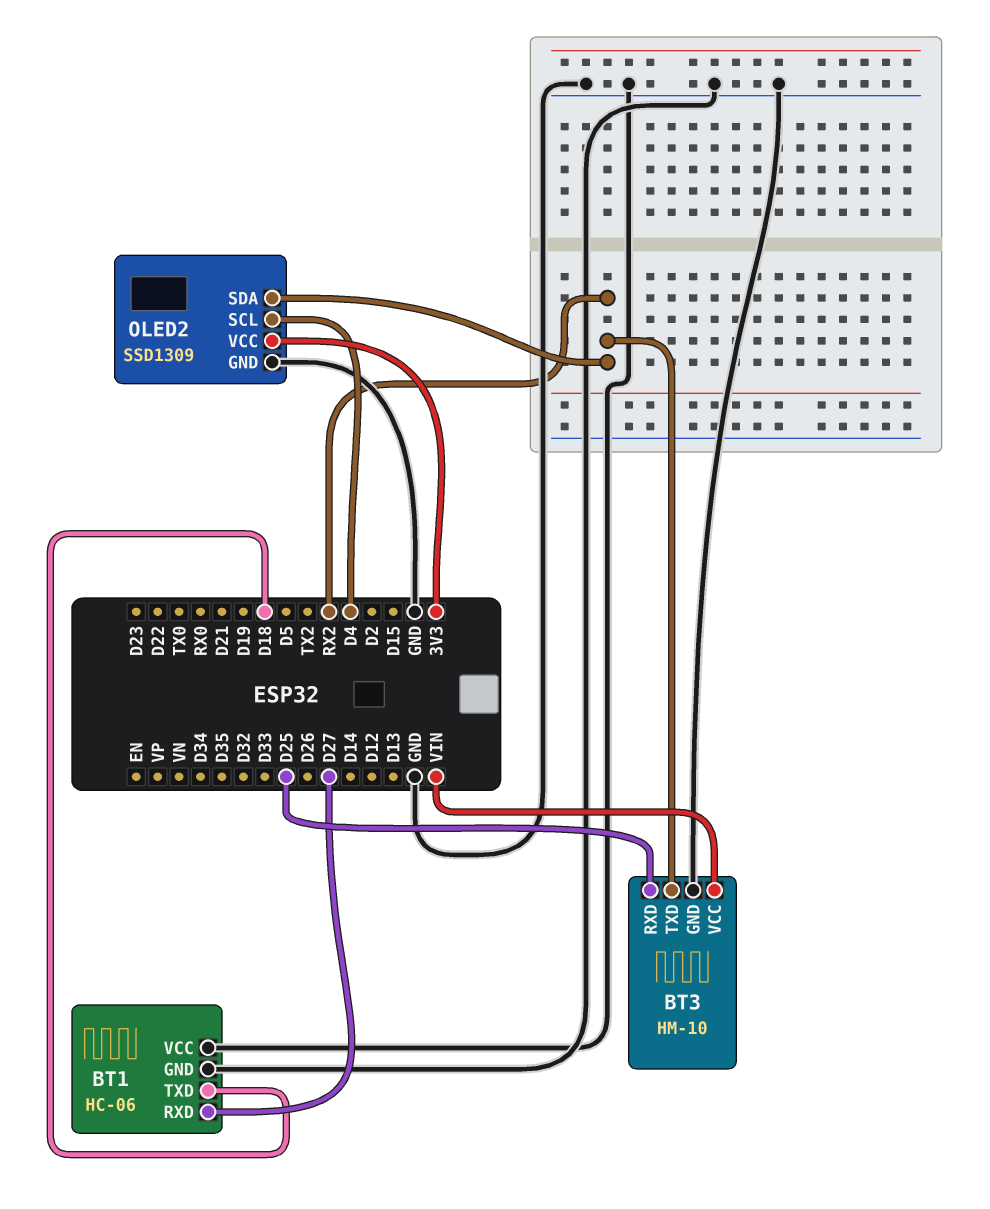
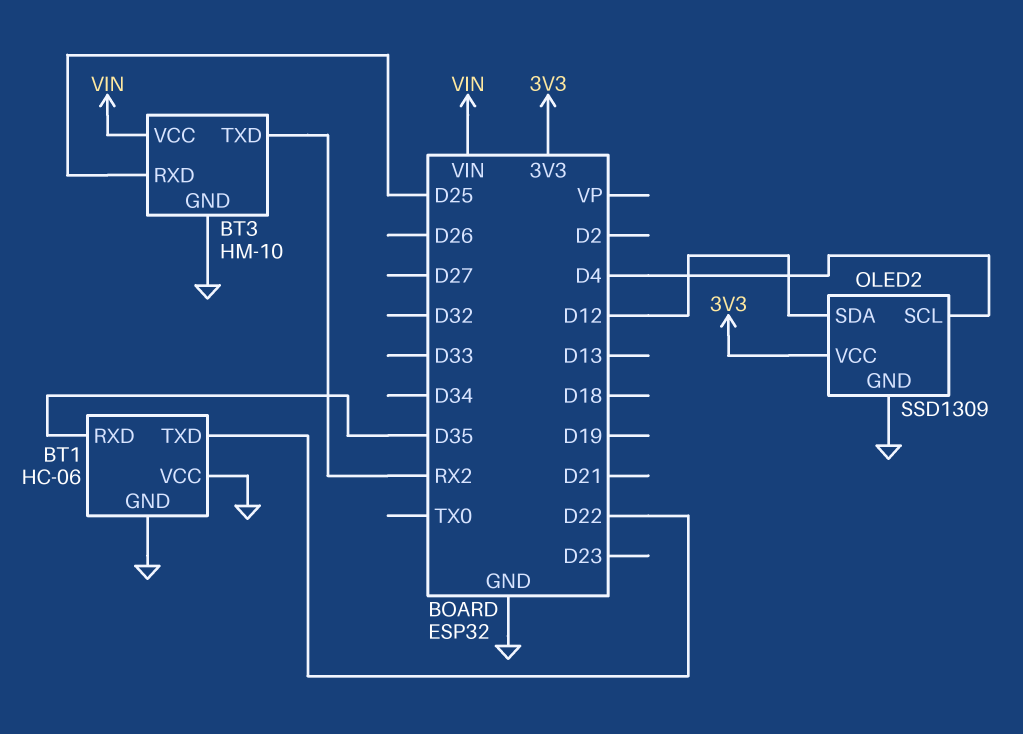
BT1 pin RXD: D27 -> D35
BT1 pin TXD: D18 -> D22
OLED2 pin SDA: RX2 -> D12

